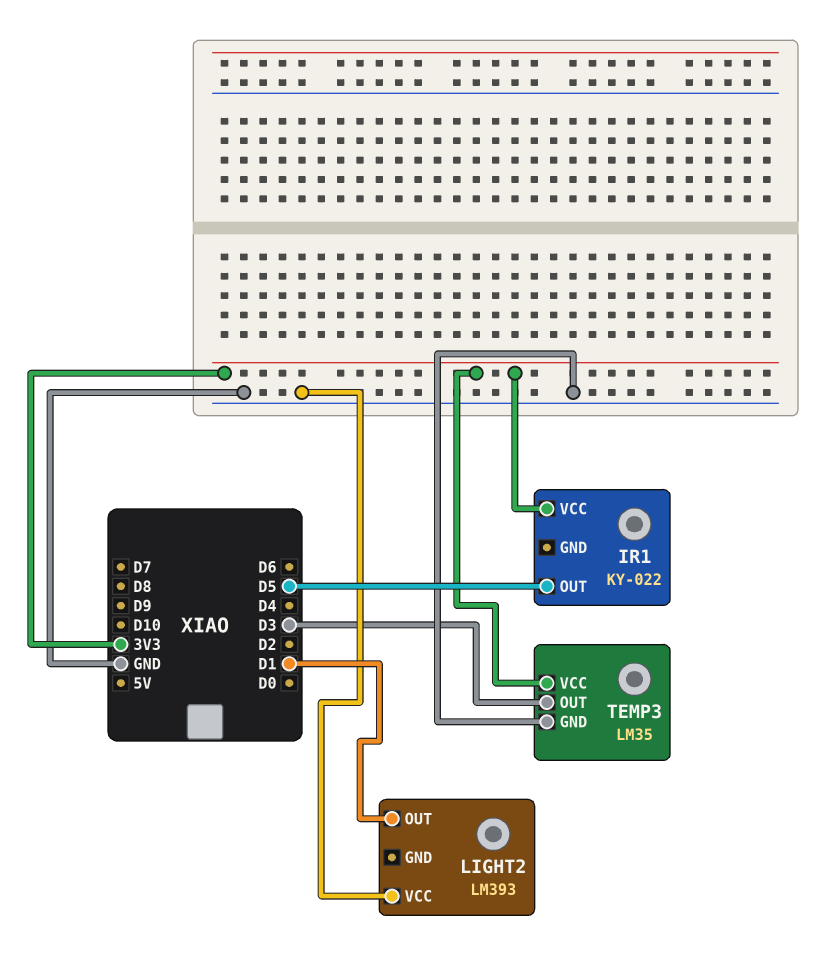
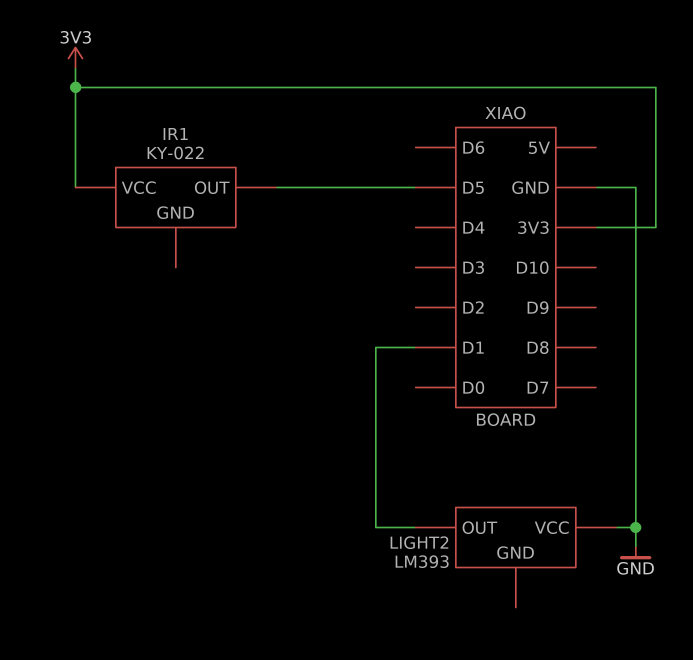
TEMP3: LM35 -> none
TEMP3 pin GND: GND -> none
TEMP3 pin OUT: D3 -> none
TEMP3 pin VCC: 3V3 -> none

